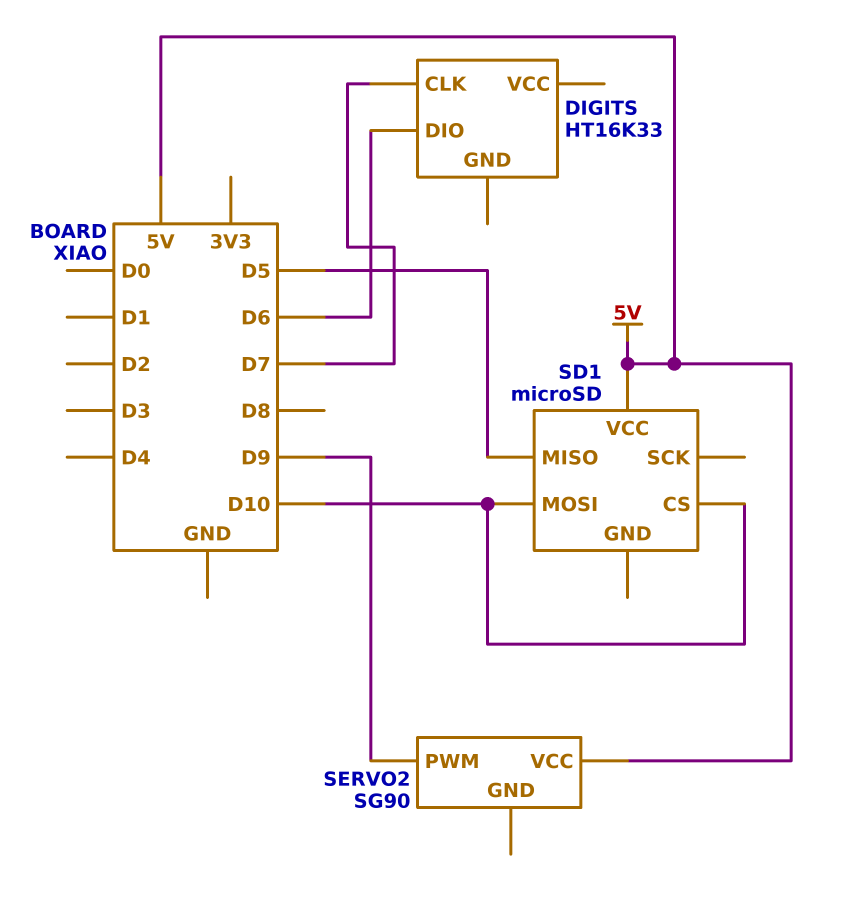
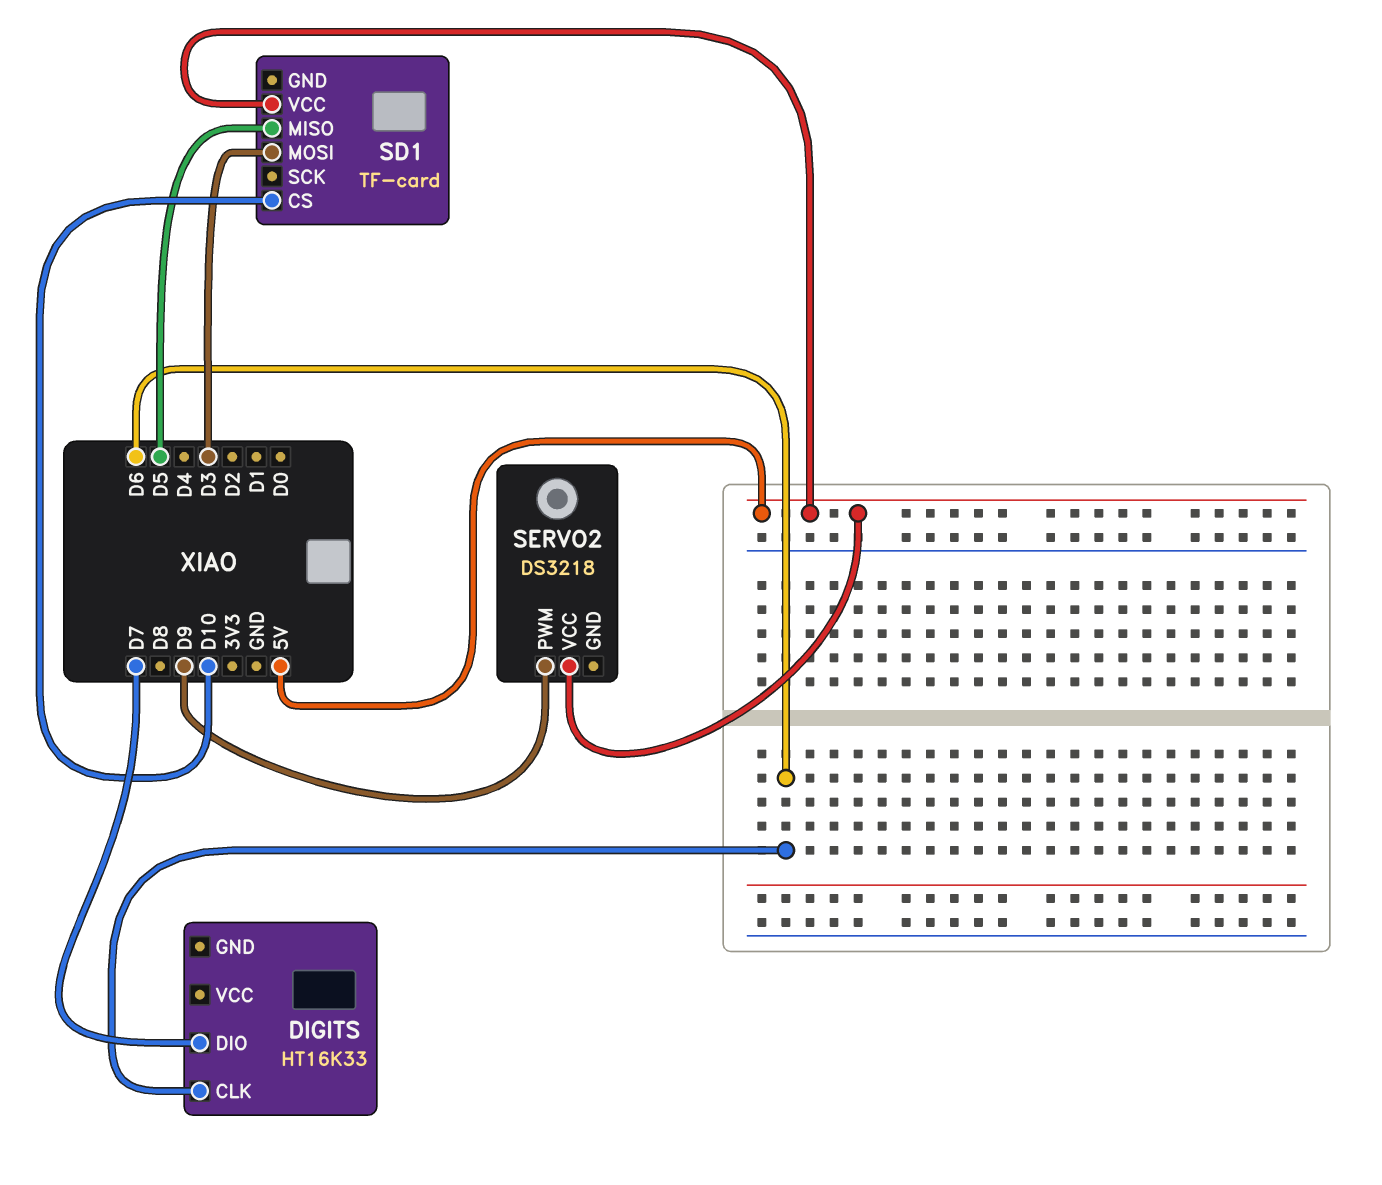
DIGITS pin CLK: D7 -> D6
DIGITS pin DIO: D6 -> D7
SD1: microSD -> TF-card
SD1 pin MOSI: D10 -> D3
SERVO2: SG90 -> DS3218

